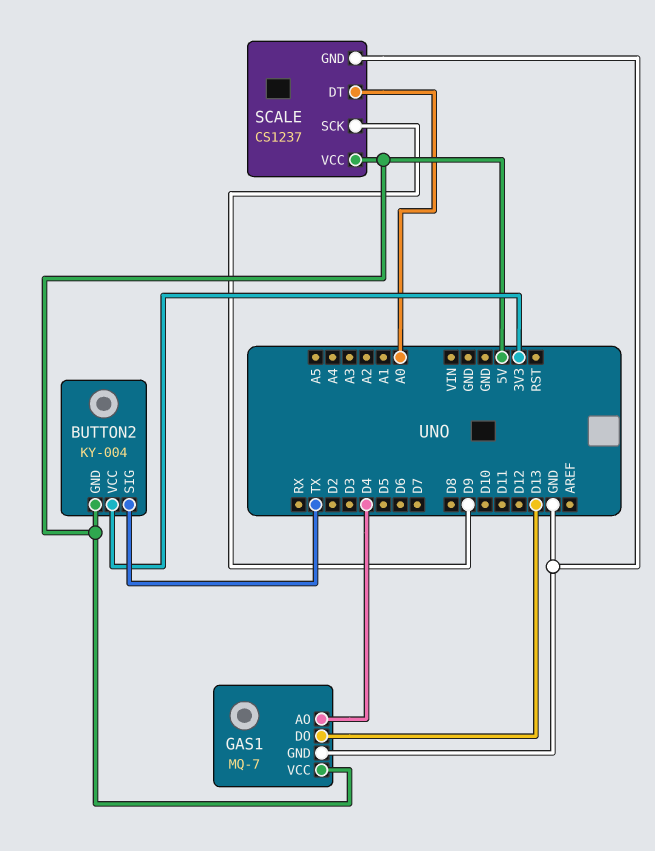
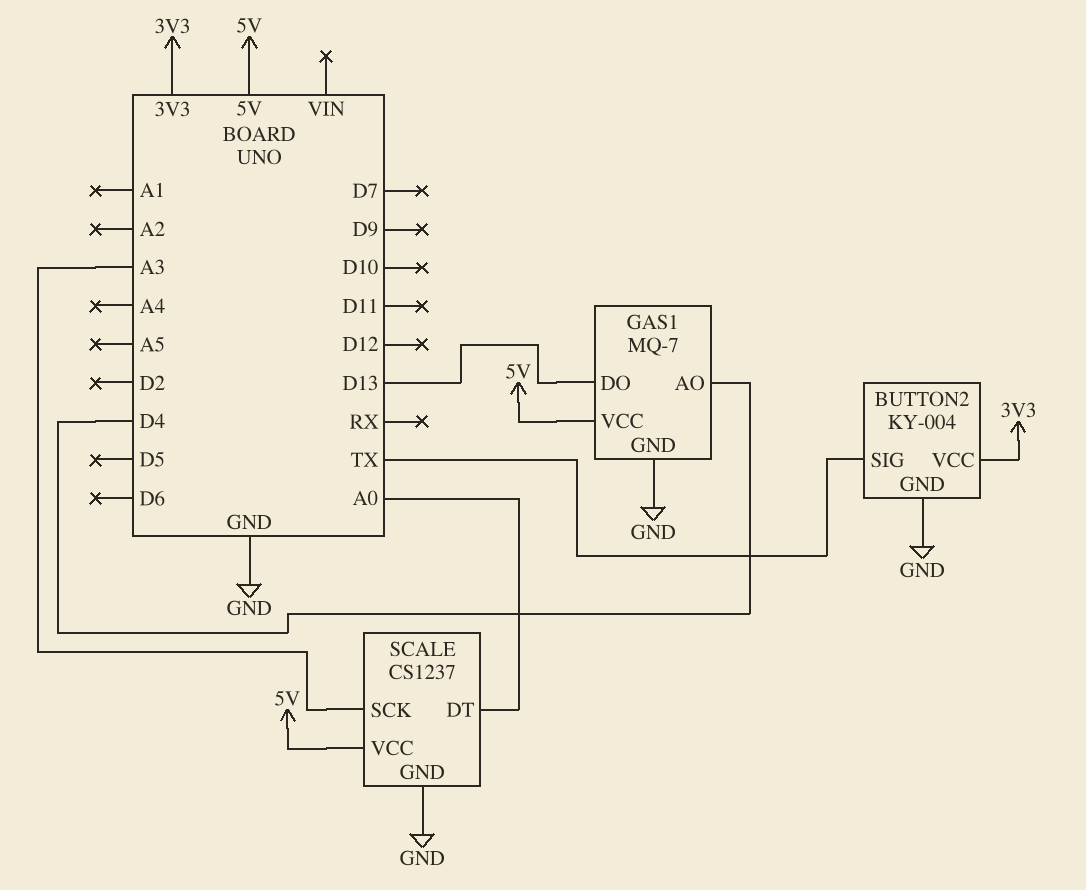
BUTTON2 pin GND: 5V -> GND
SCALE pin SCK: D9 -> A3

